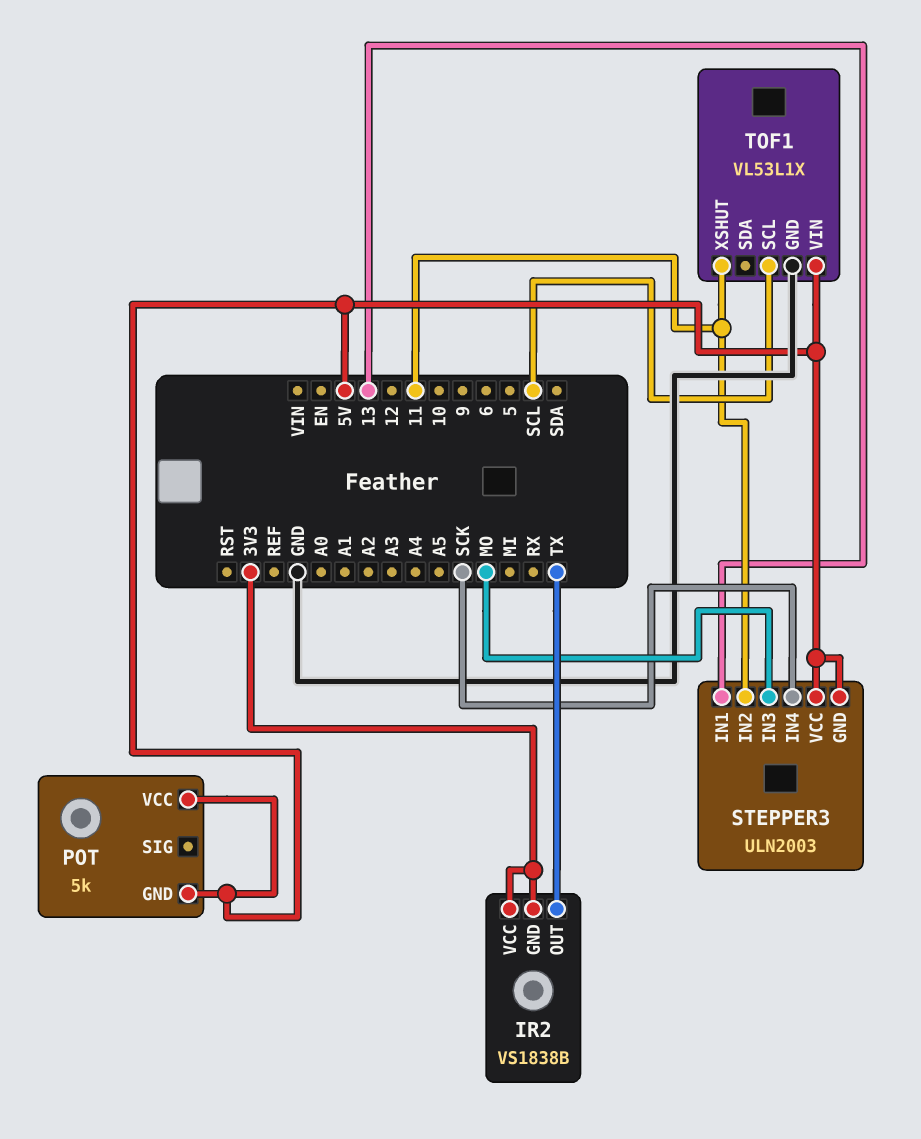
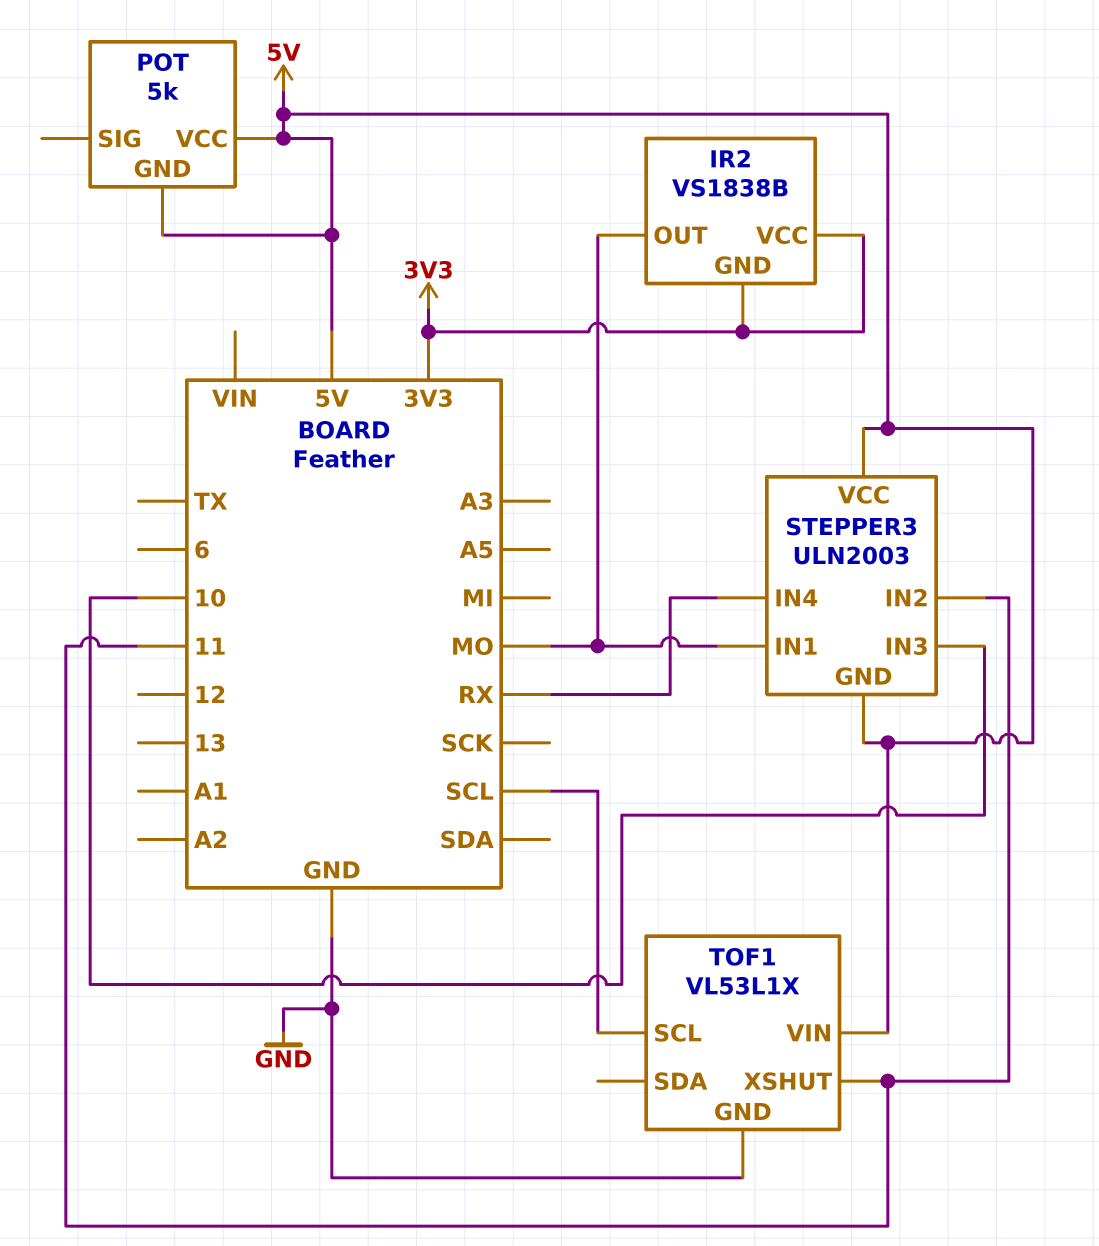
IR2 pin OUT: TX -> MO
STEPPER3 pin IN1: 13 -> MO
STEPPER3 pin IN3: MO -> 10
STEPPER3 pin IN4: SCK -> RX

